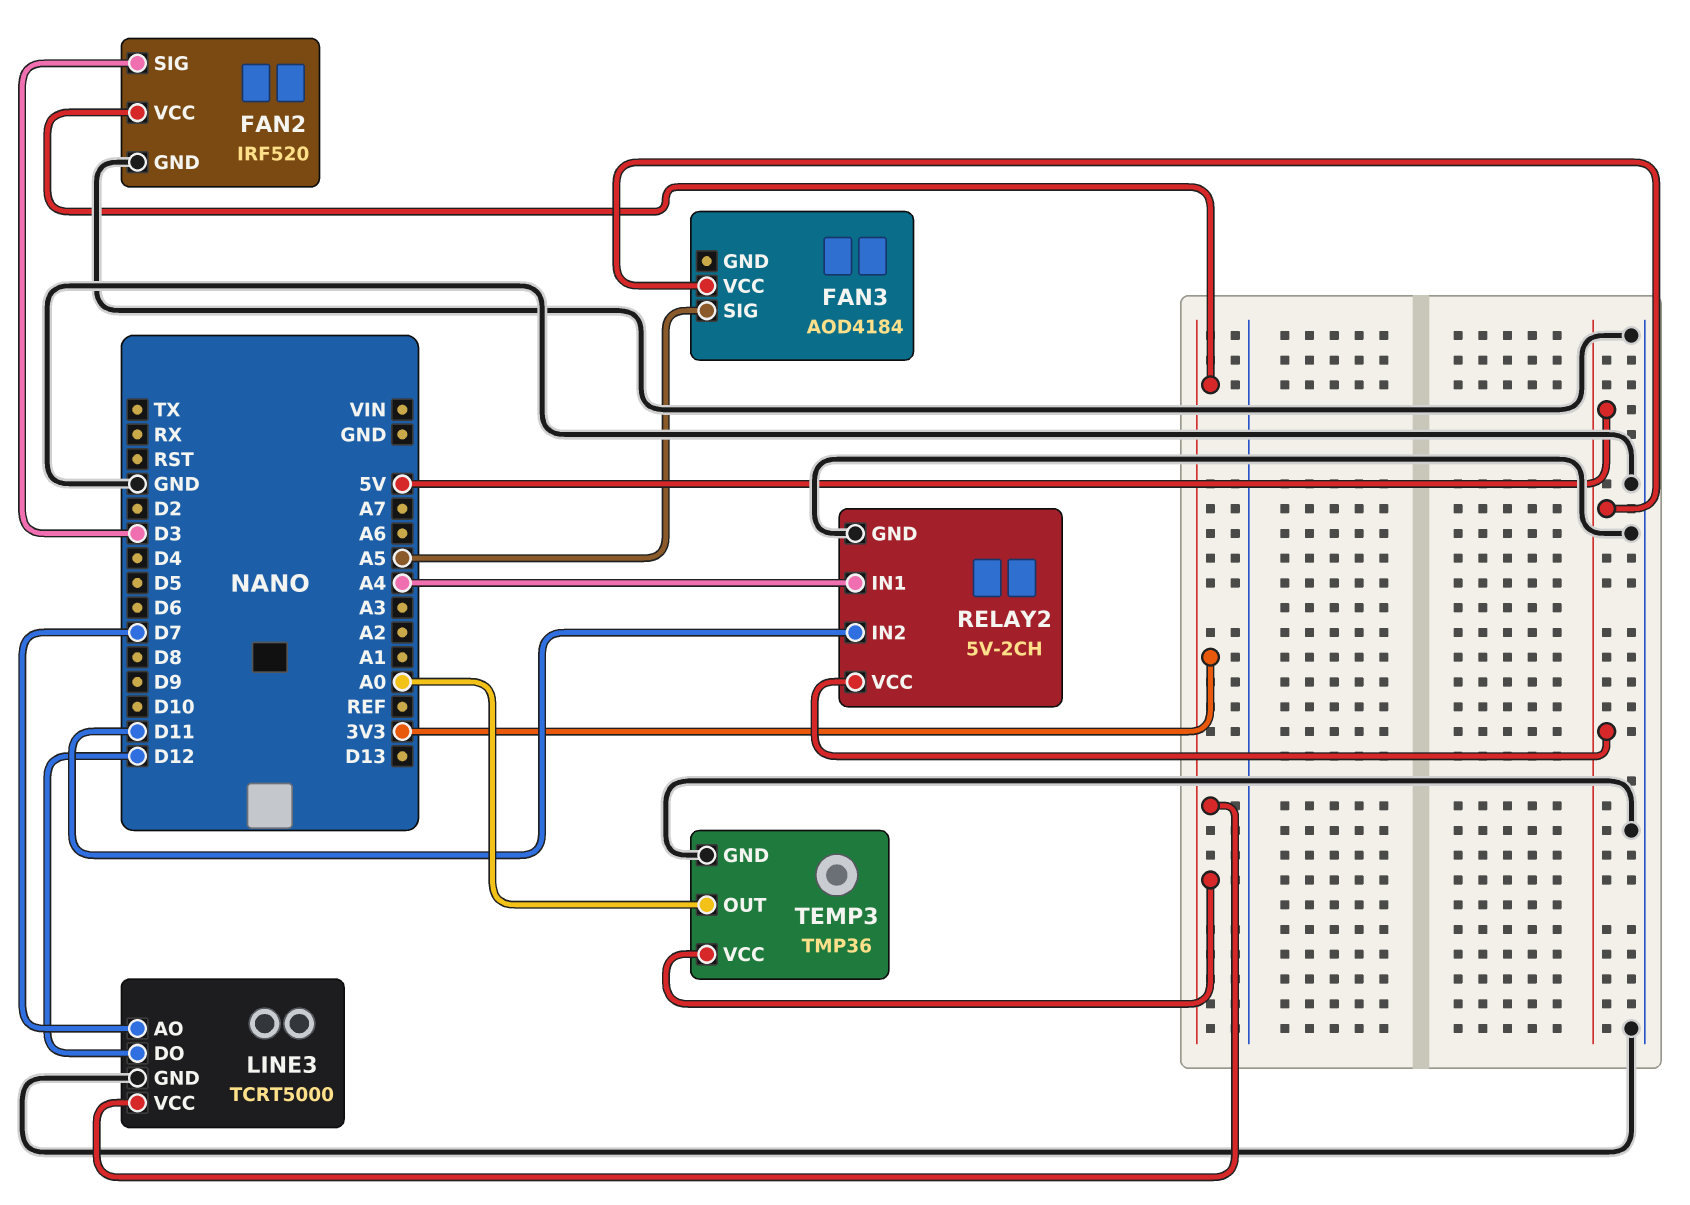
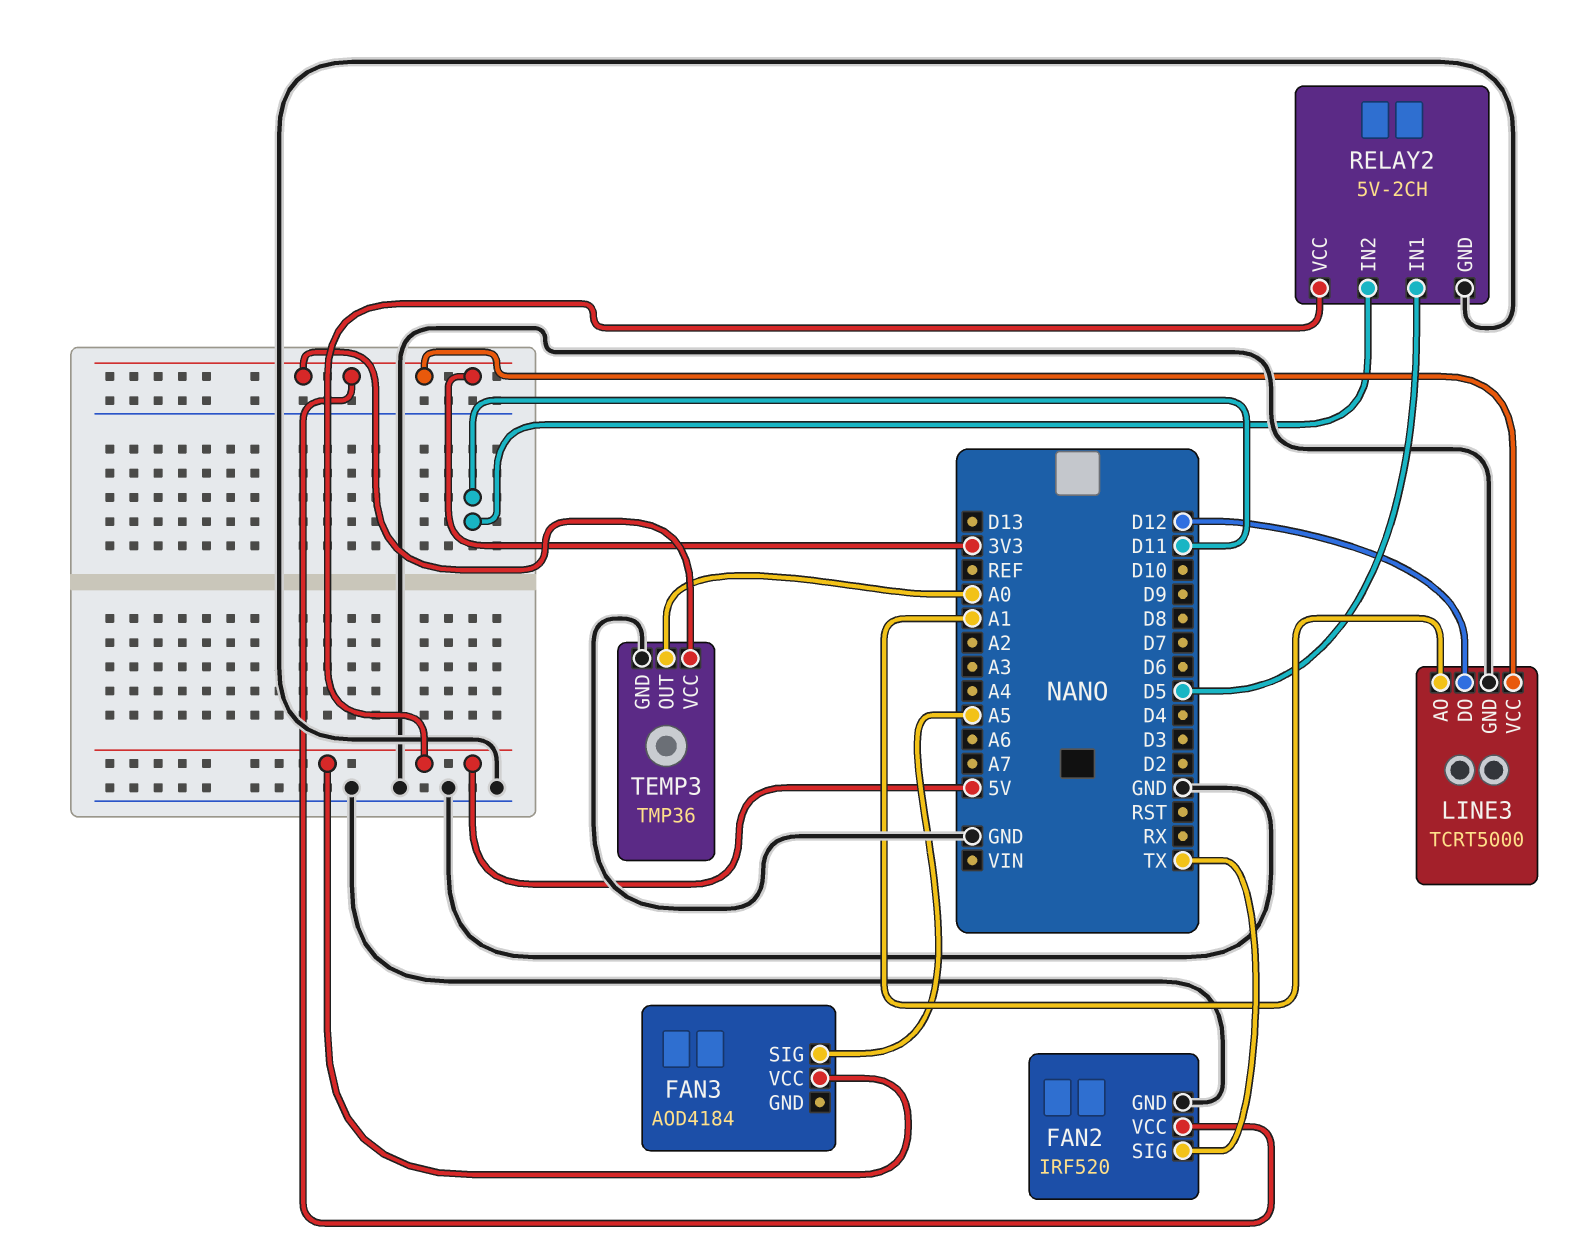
FAN2 pin SIG: D3 -> TX
LINE3 pin AO: D7 -> A1
RELAY2 pin IN1: A4 -> D5

